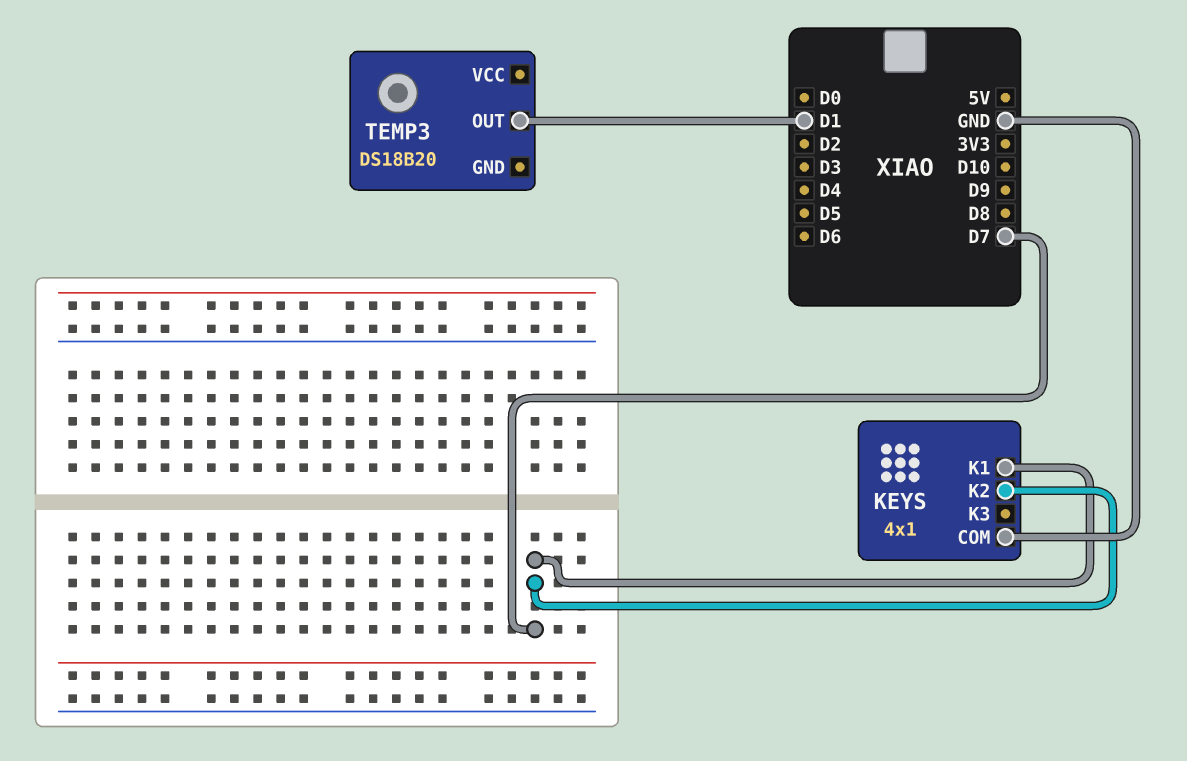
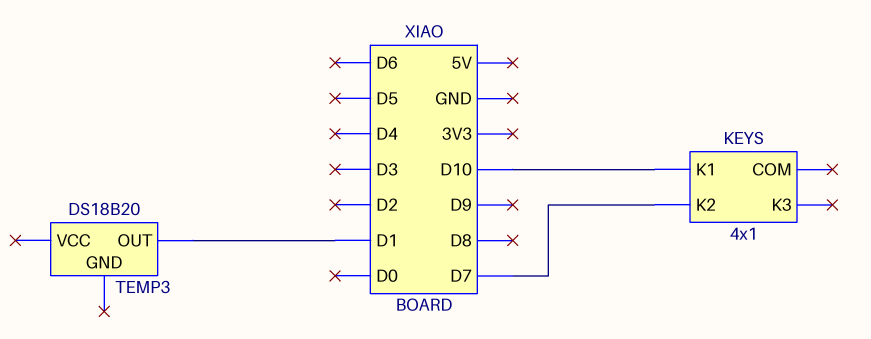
KEYS pin COM: GND -> none
KEYS pin K1: D7 -> D10

